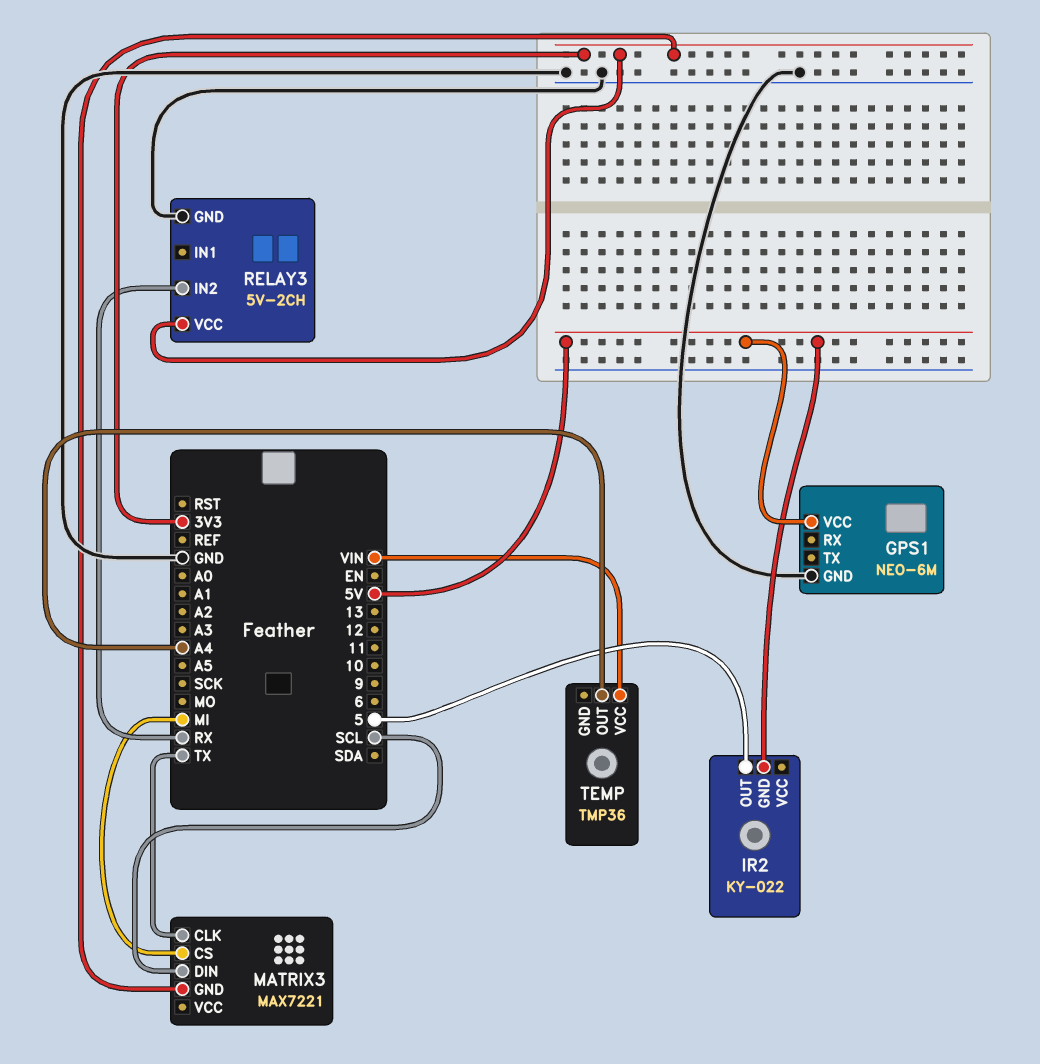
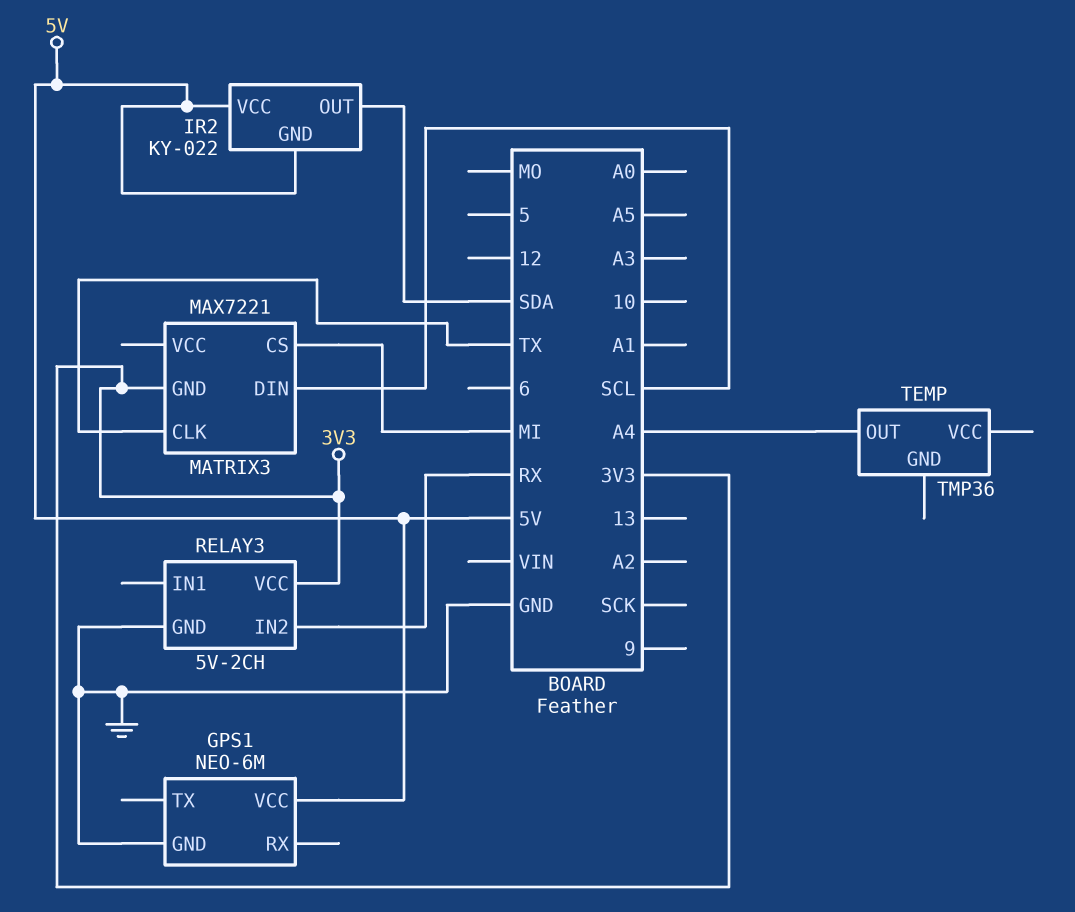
IR2 pin OUT: 5 -> SDA
IR2 pin VCC: none -> 5V
TEMP pin VCC: VIN -> none

